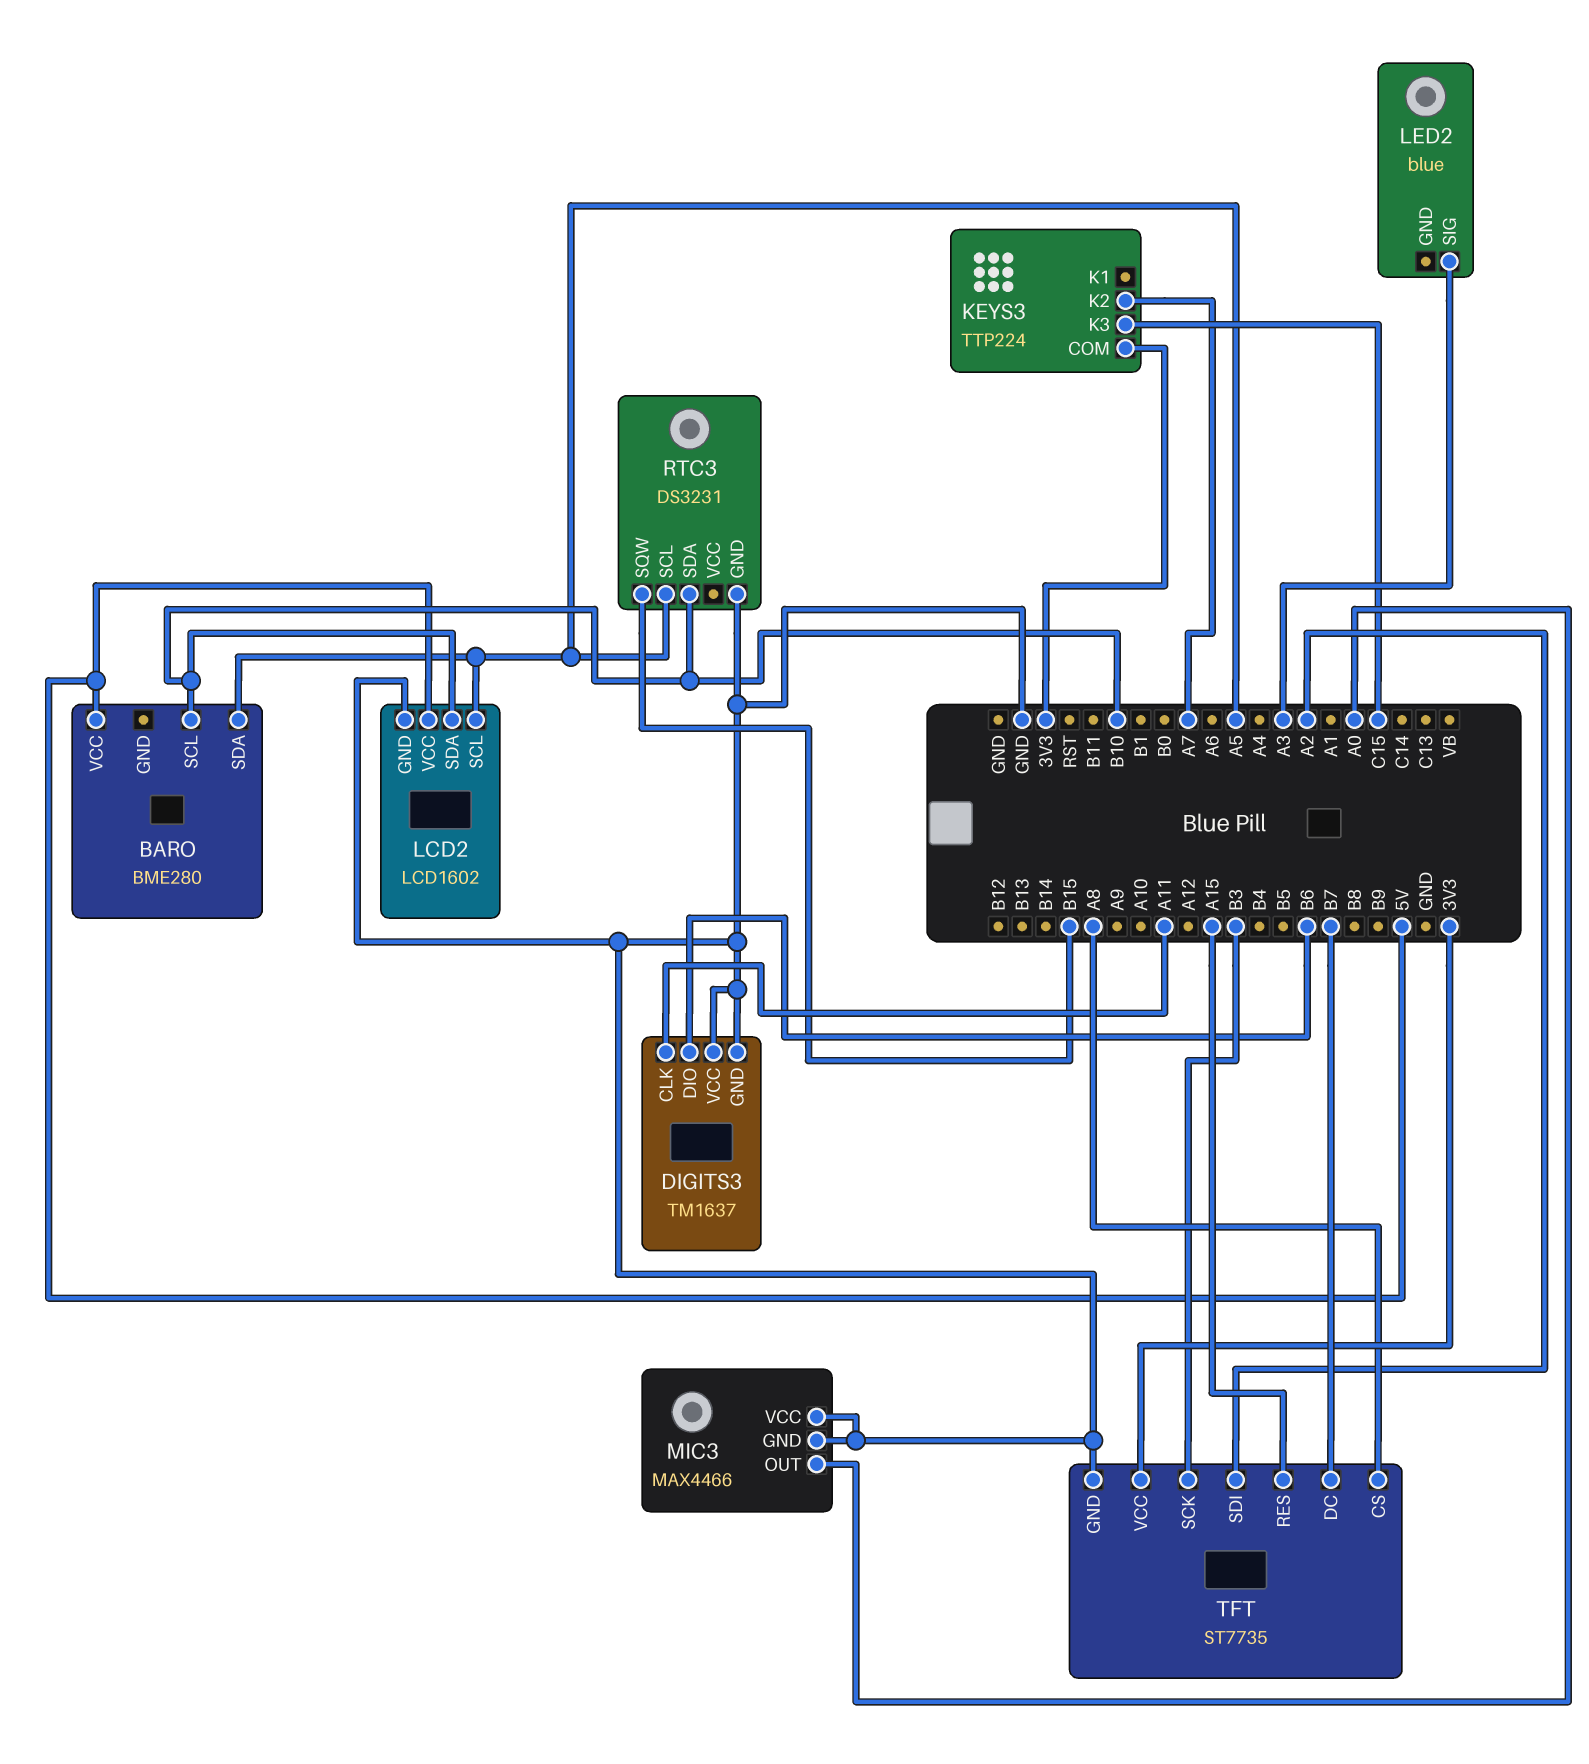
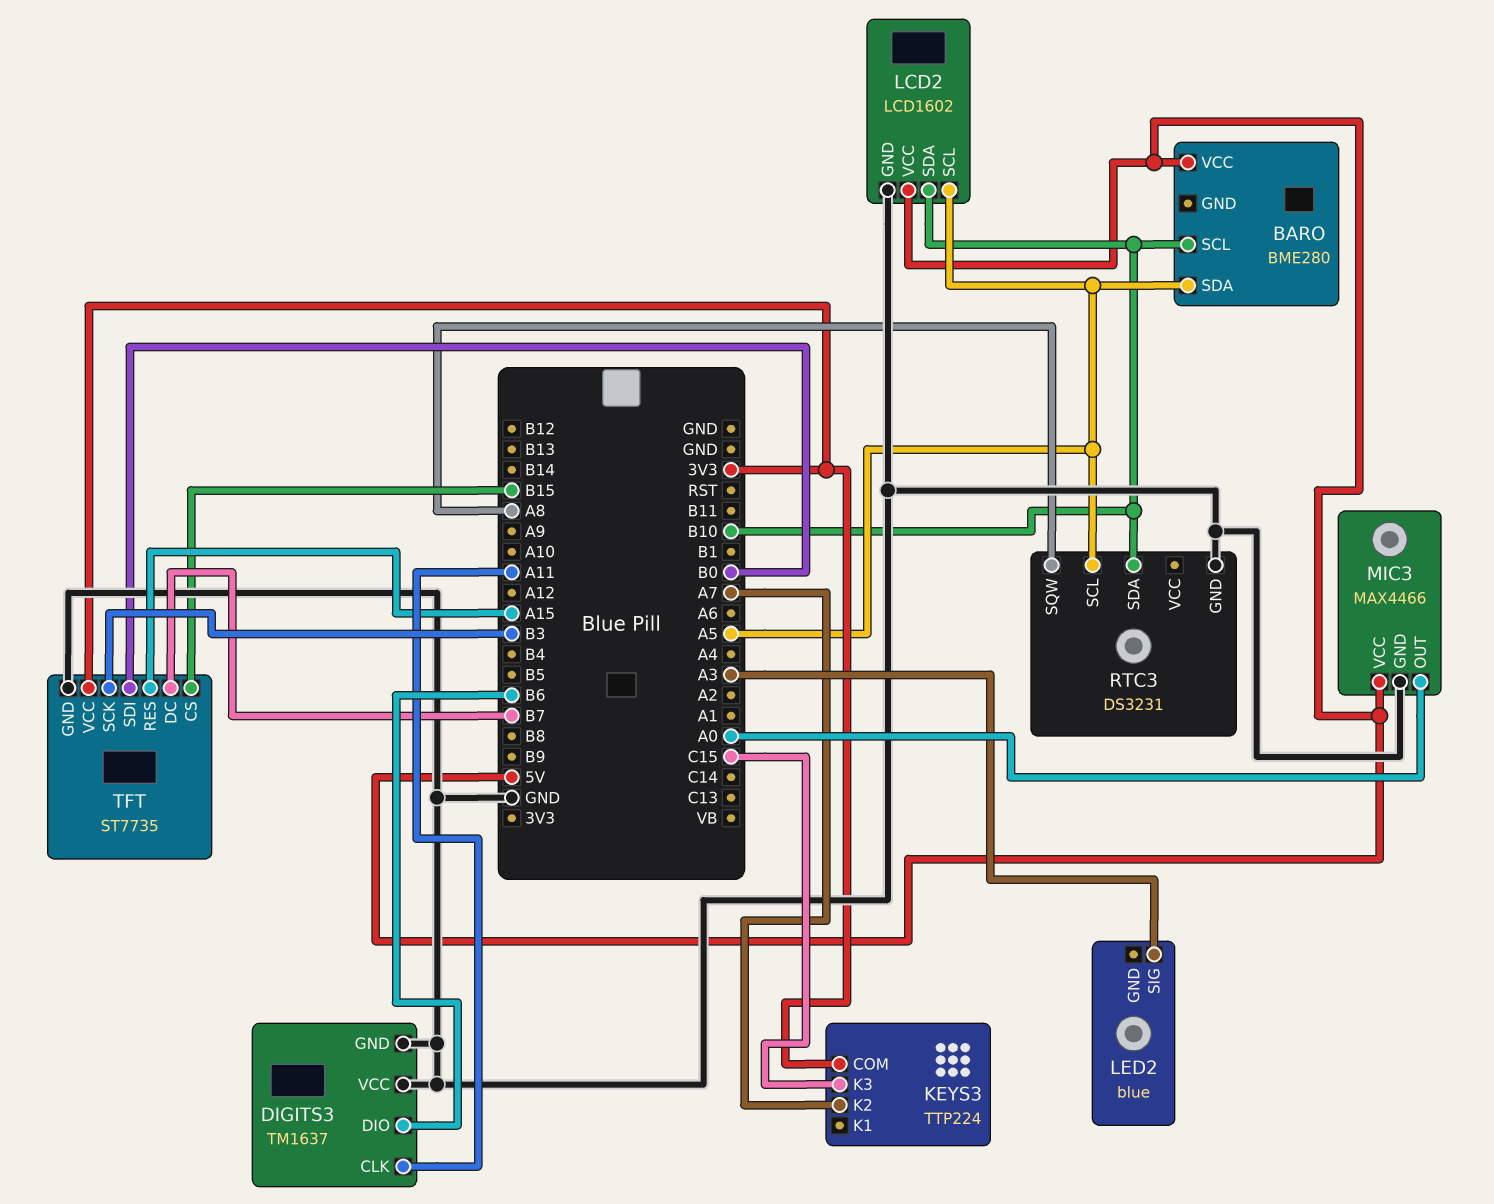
MIC3 pin VCC: GND -> 5V
RTC3 pin SQW: B15 -> A8
TFT pin CS: A8 -> B15
TFT pin SDI: A2 -> B0

